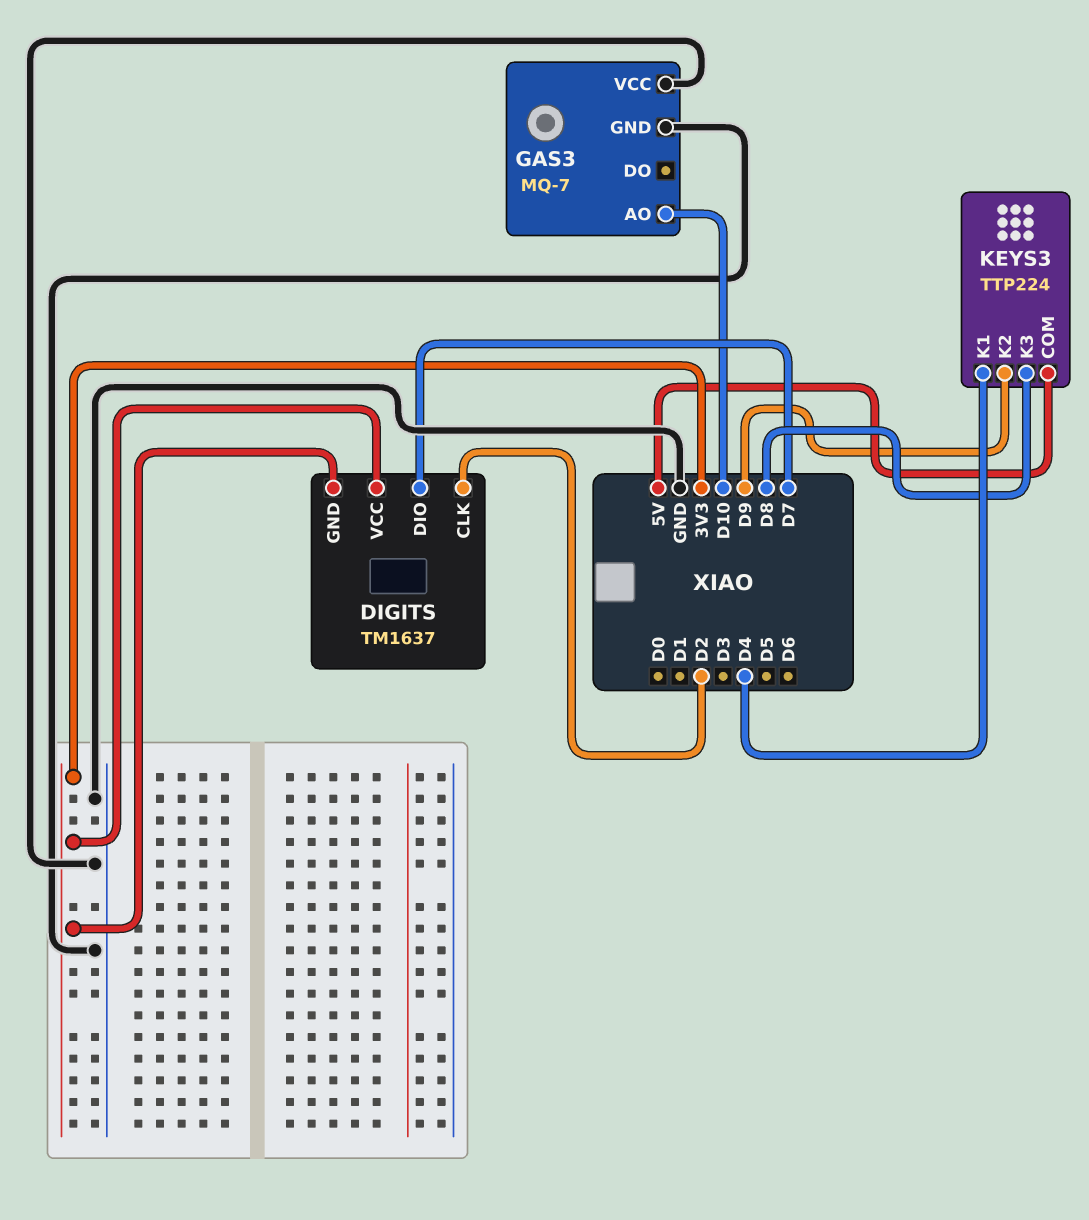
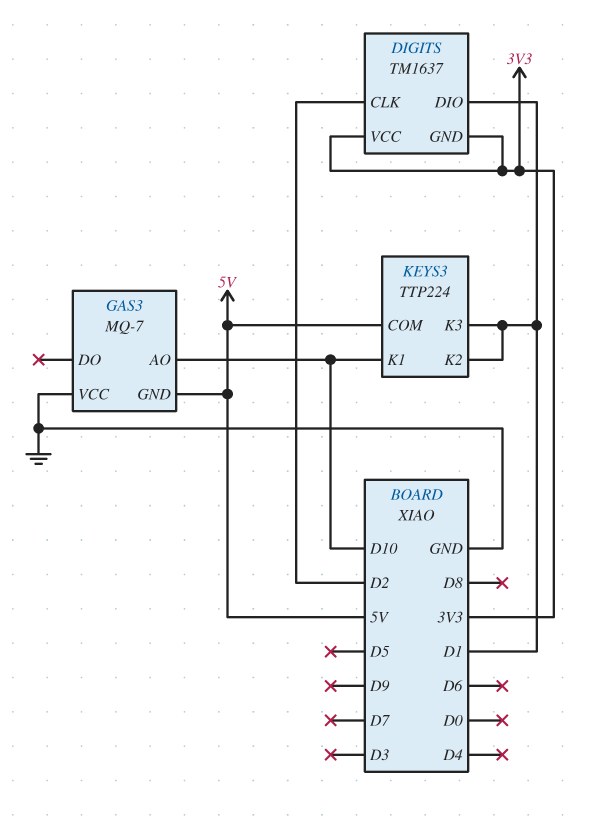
DIGITS pin DIO: D7 -> D1
GAS3 pin GND: GND -> 5V
KEYS3 pin K1: D4 -> D10
KEYS3 pin K2: D9 -> D1
KEYS3 pin K3: D8 -> D1

